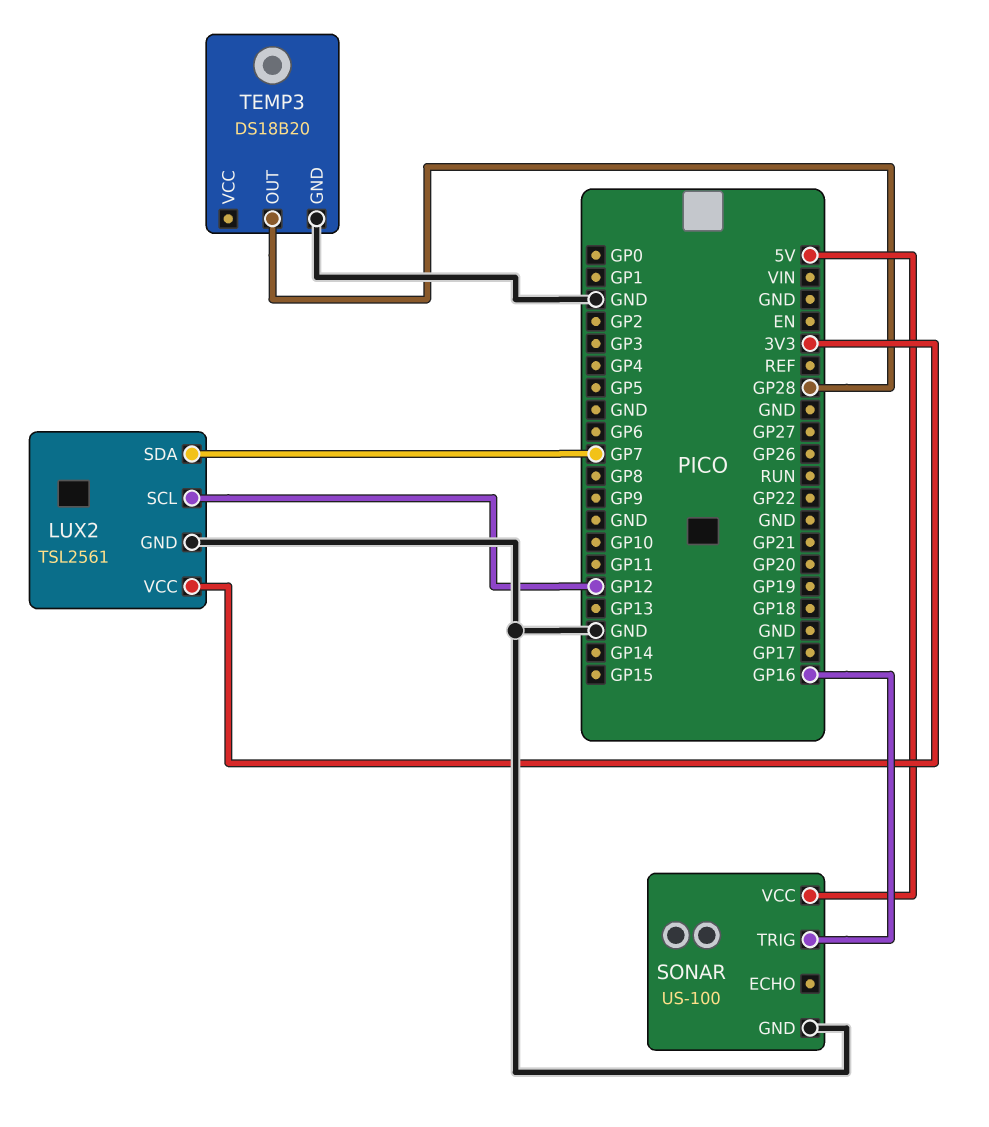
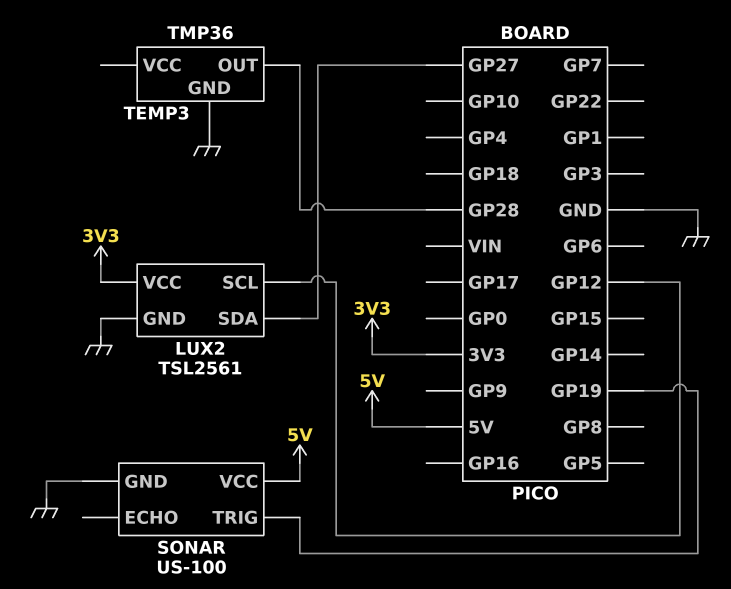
LUX2 pin SDA: GP7 -> GP27
SONAR pin TRIG: GP16 -> GP19
TEMP3: DS18B20 -> TMP36

